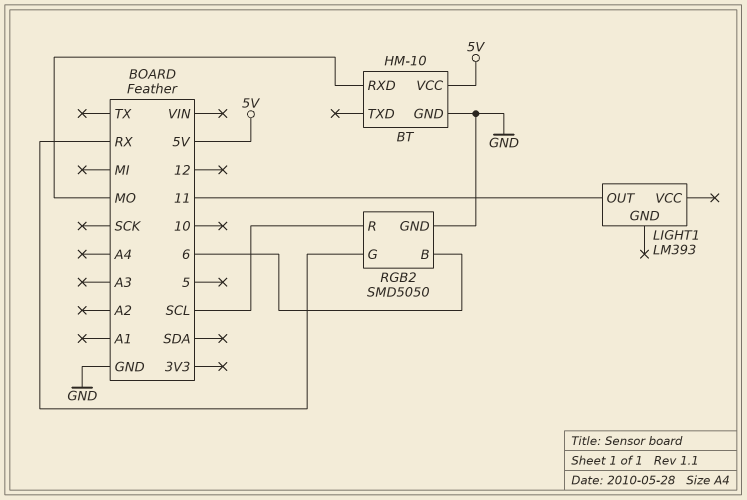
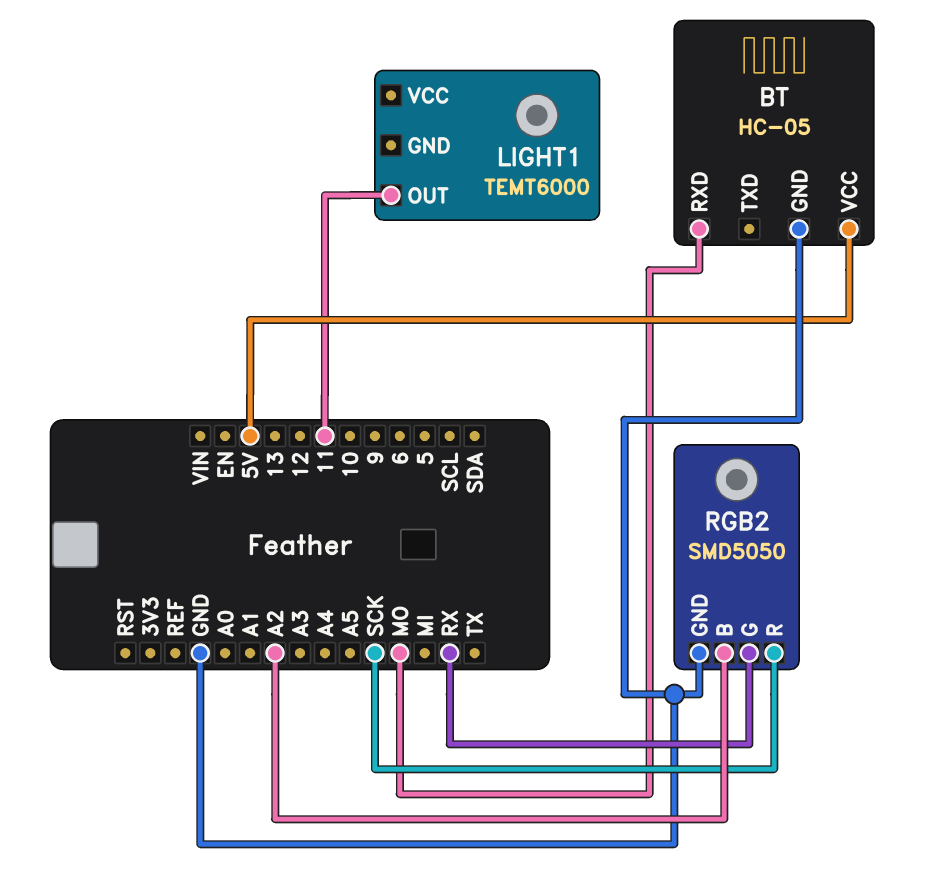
BT: HM-10 -> HC-05
LIGHT1: LM393 -> TEMT6000
RGB2 pin B: 6 -> A2
RGB2 pin R: SCL -> SCK

